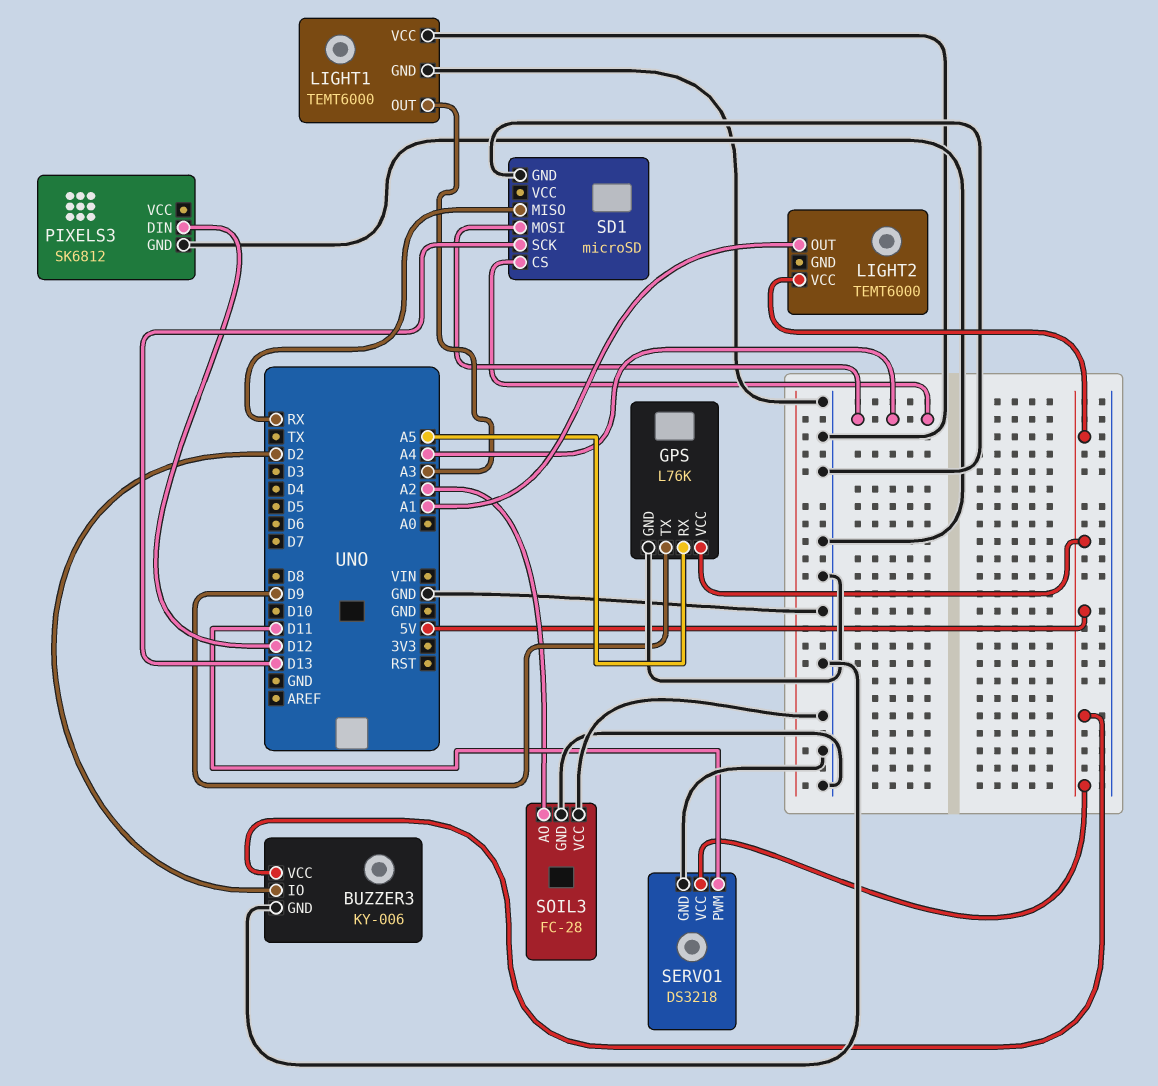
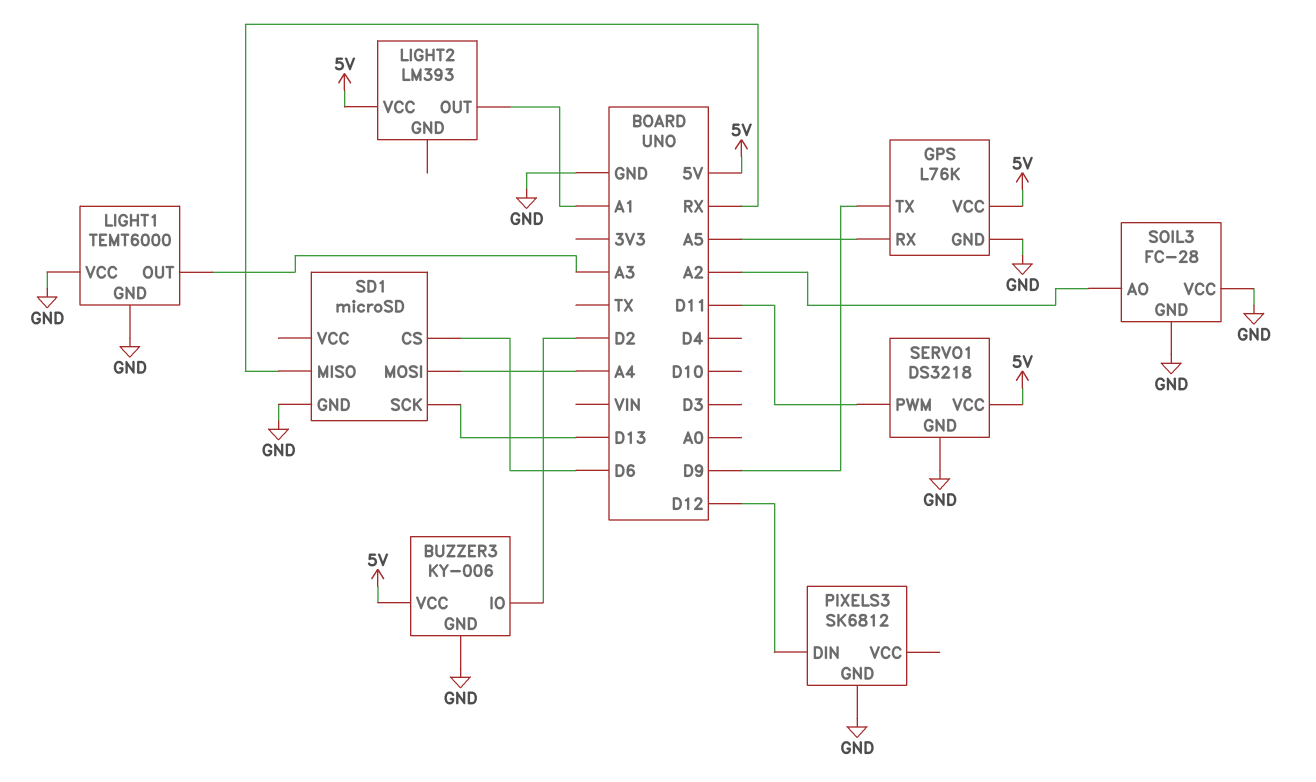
LIGHT2: TEMT6000 -> LM393
SD1 pin CS: A4 -> D6

